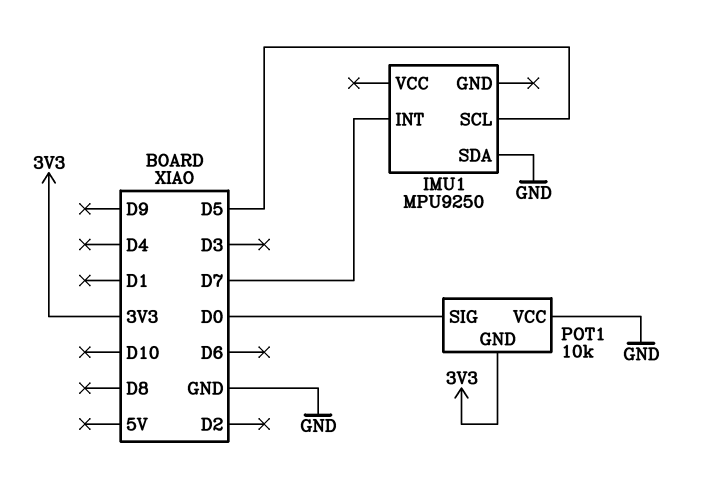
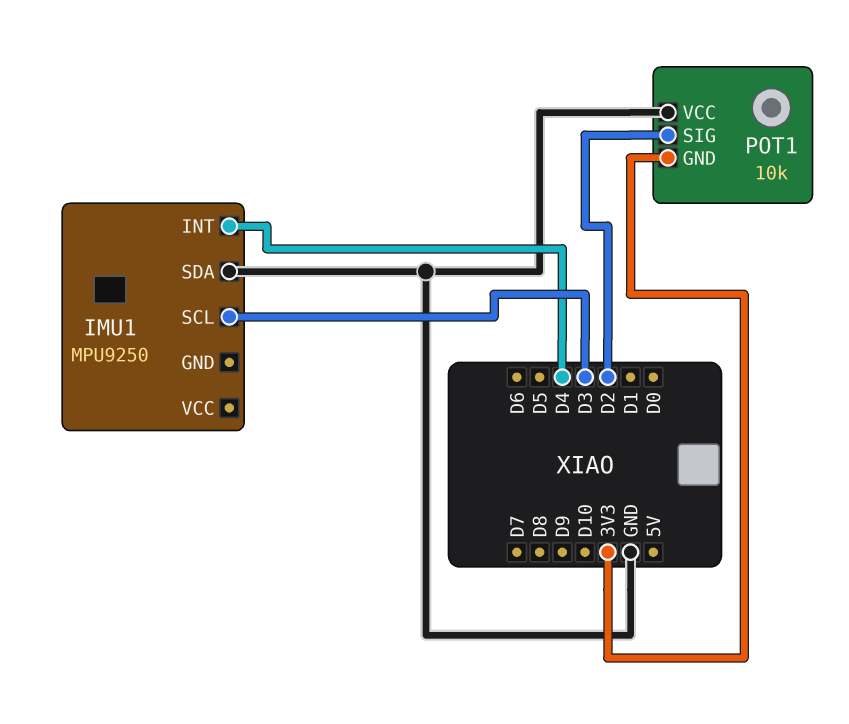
IMU1 pin INT: D7 -> D4
IMU1 pin SCL: D5 -> D3
POT1 pin SIG: D0 -> D2

